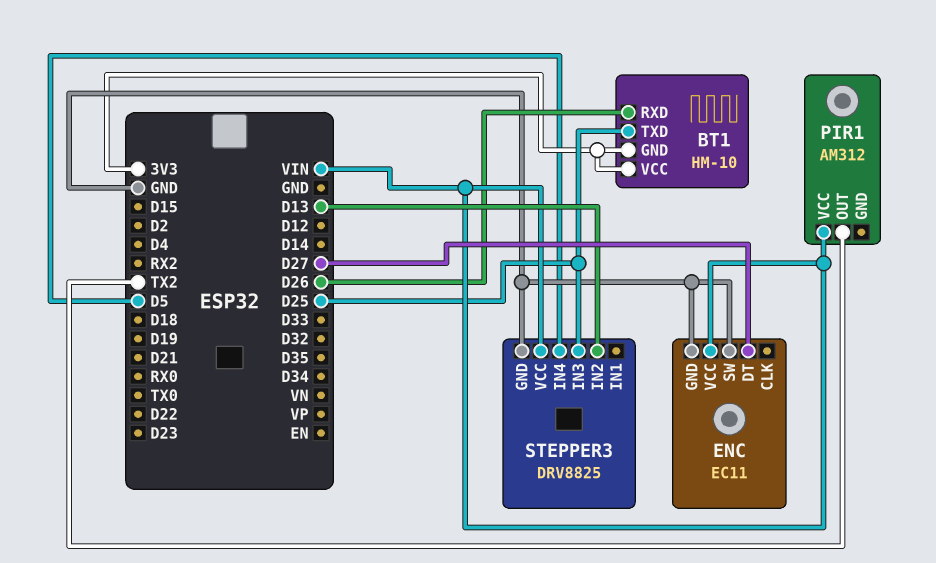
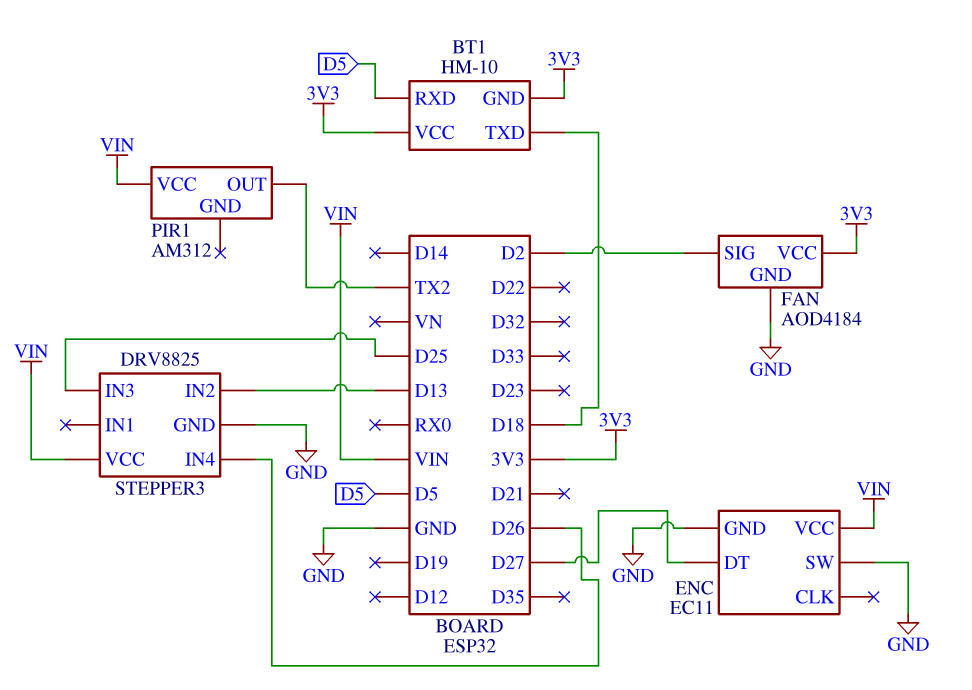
BT1 pin RXD: D26 -> D5
BT1 pin TXD: D25 -> D18
FAN: none -> AOD4184
FAN pin GND: none -> GND
FAN pin SIG: none -> D2
FAN pin VCC: none -> 3V3
STEPPER3 pin IN4: D5 -> D26

